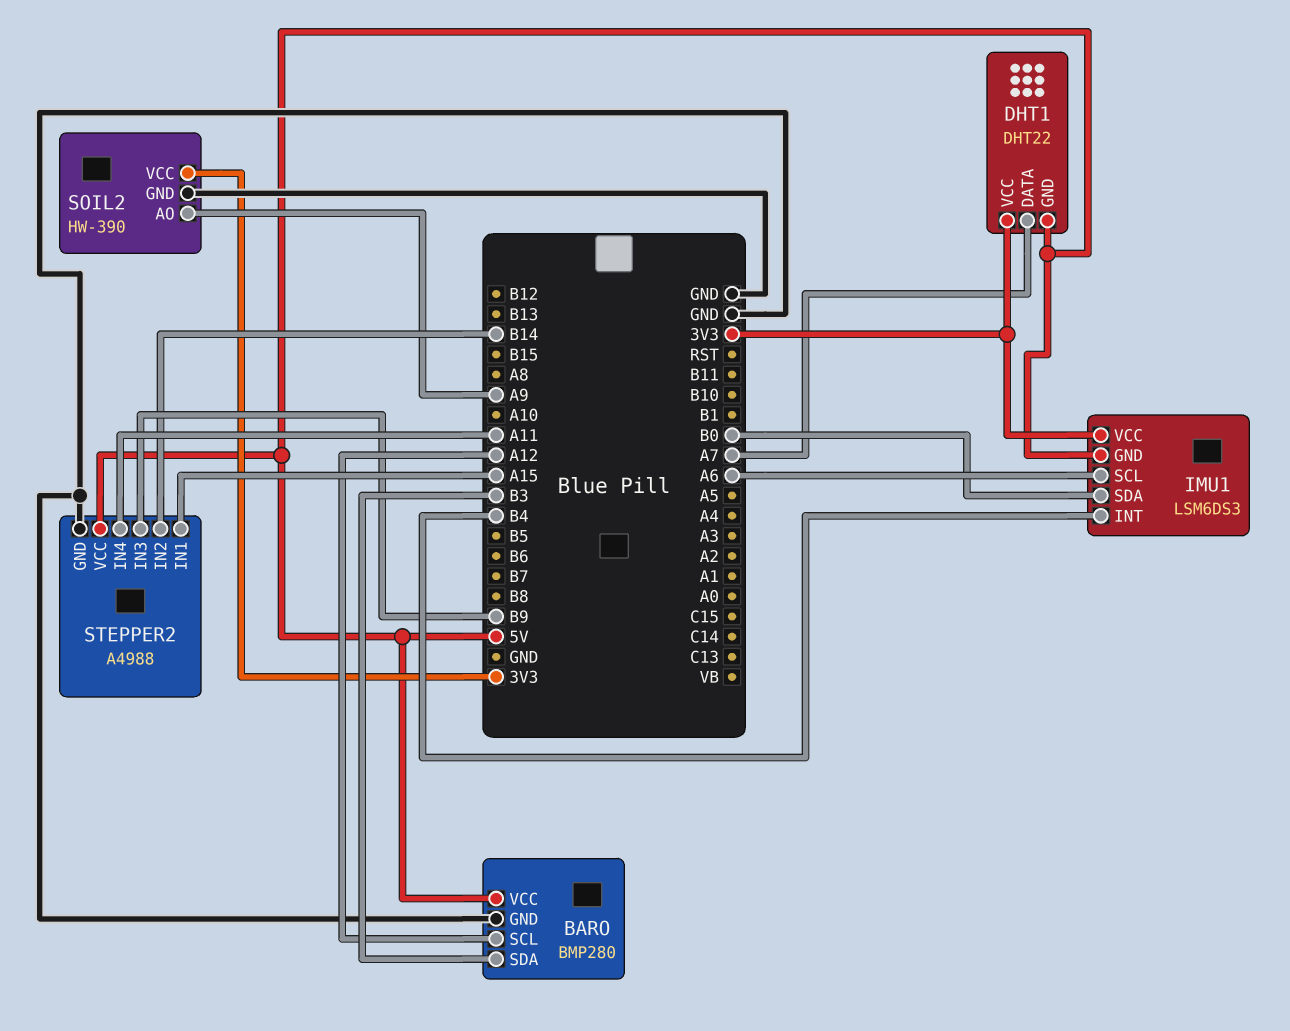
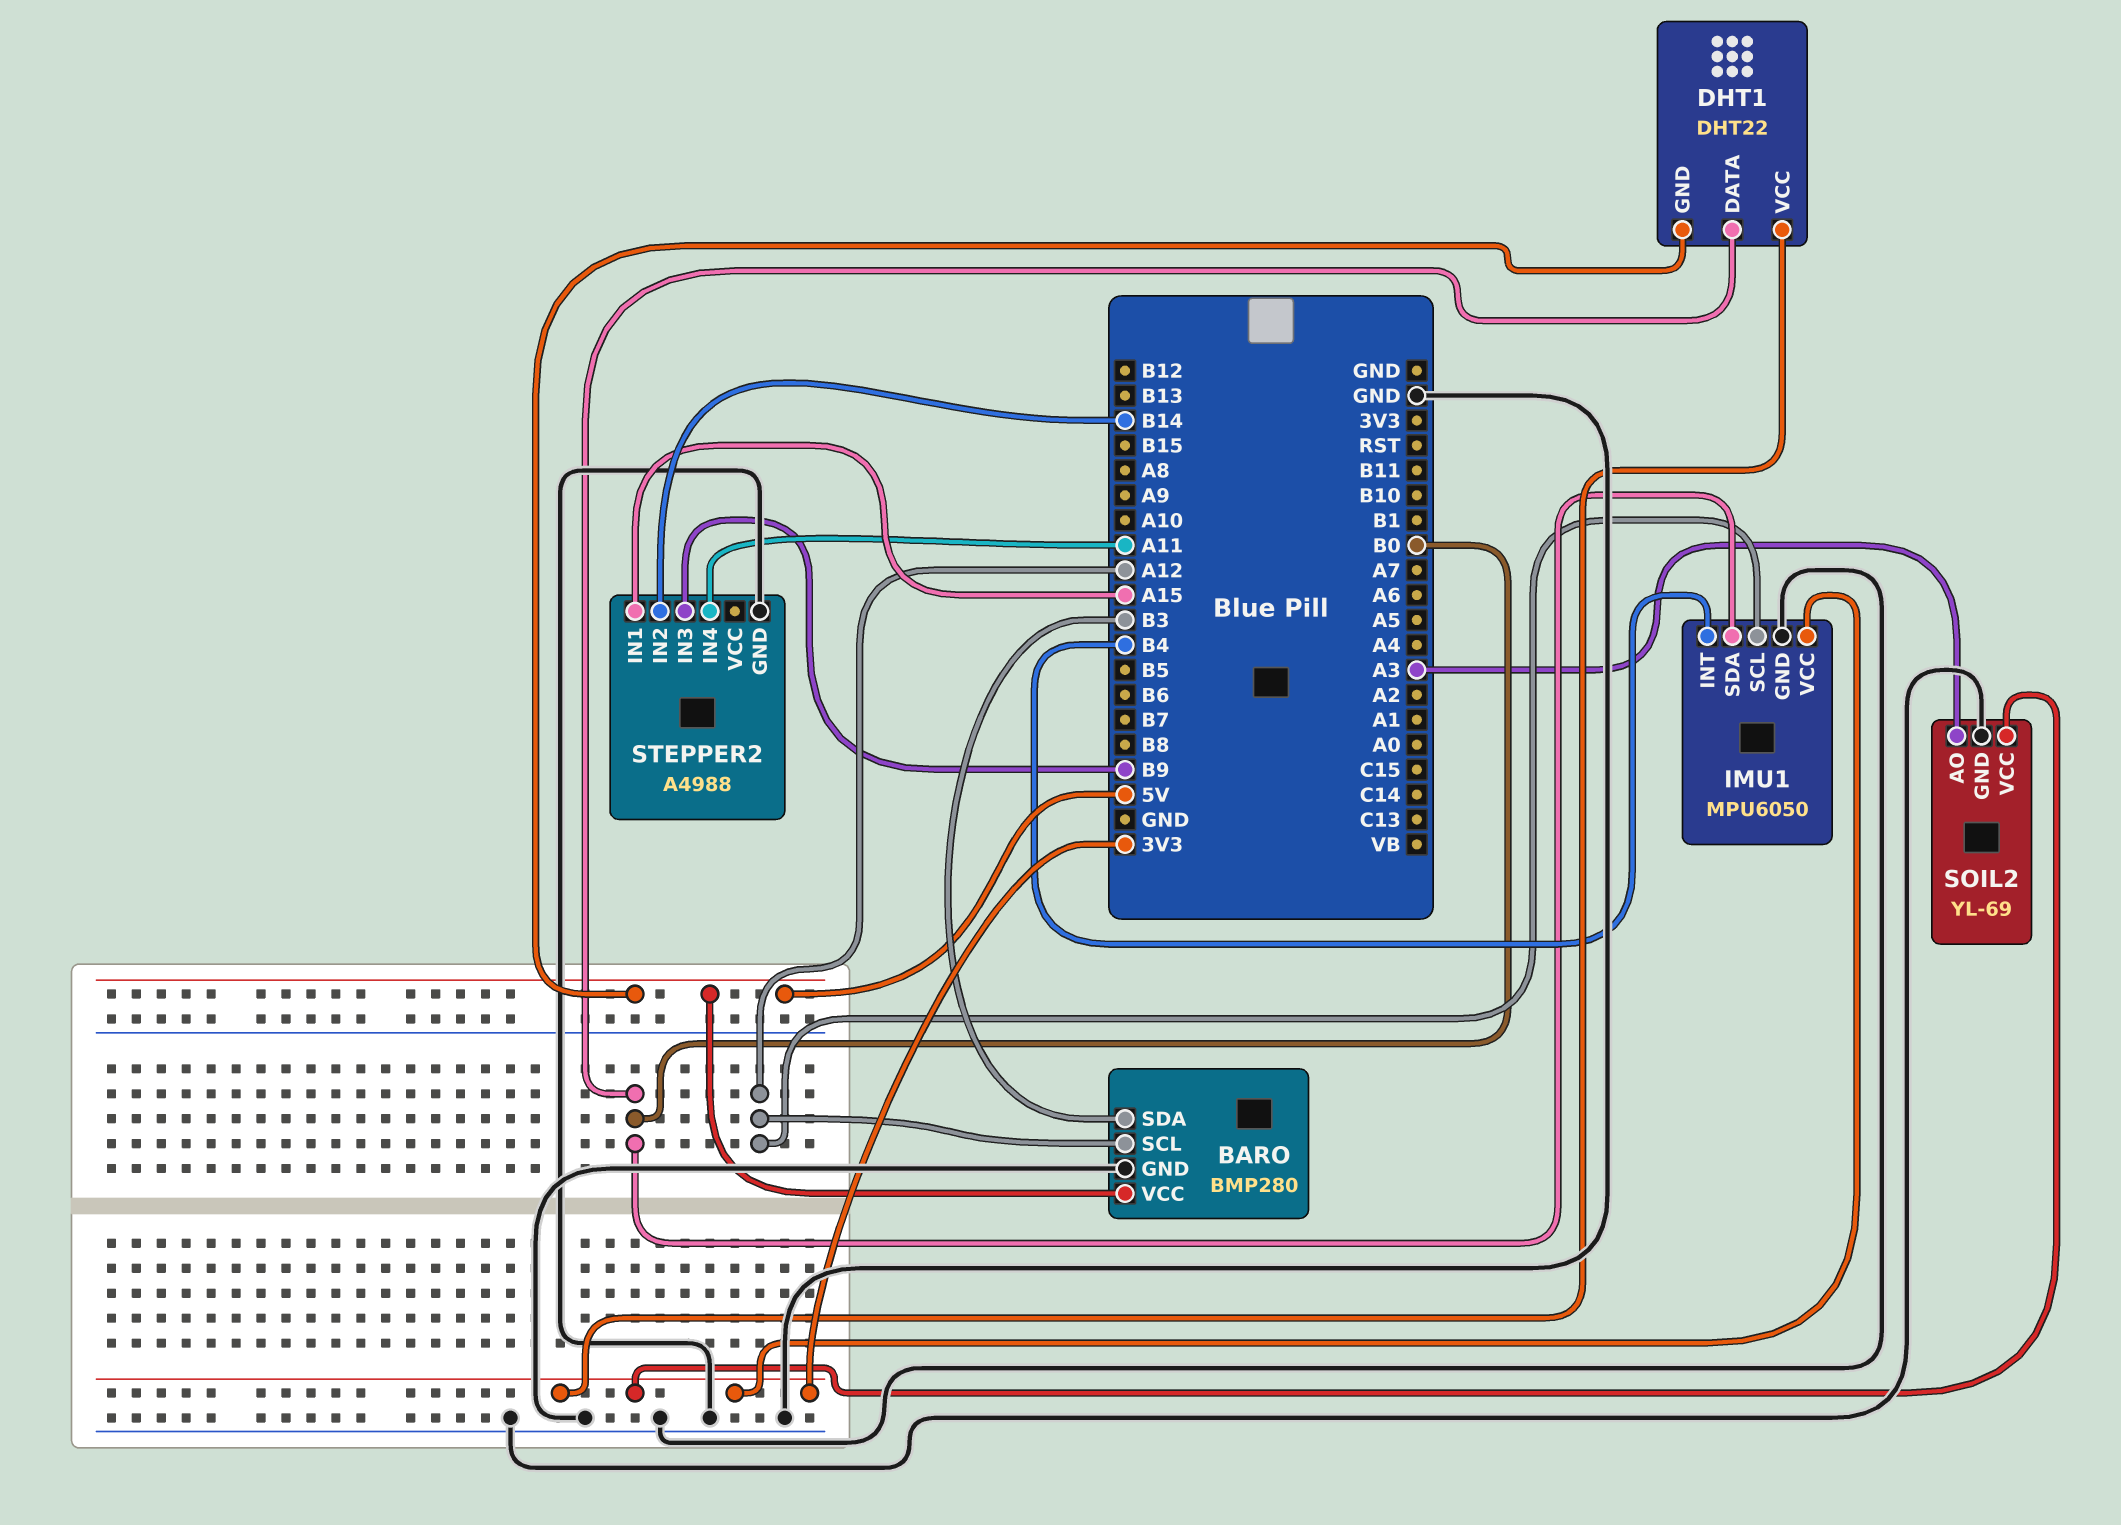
DHT1 pin DATA: A7 -> B0
IMU1: LSM6DS3 -> MPU6050
IMU1 pin GND: 5V -> GND
IMU1 pin SCL: A6 -> A12
SOIL2: HW-390 -> YL-69
SOIL2 pin AO: A9 -> A3
STEPPER2 pin VCC: 5V -> none

